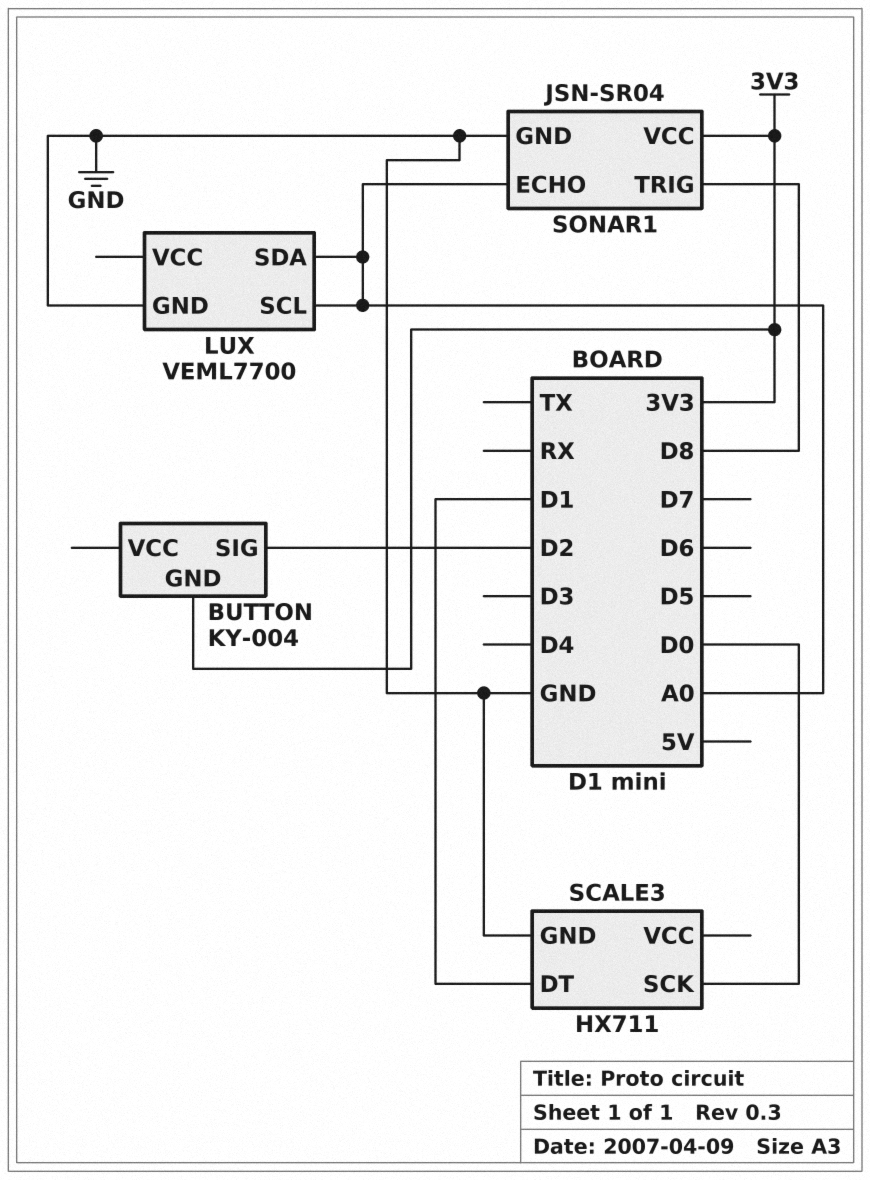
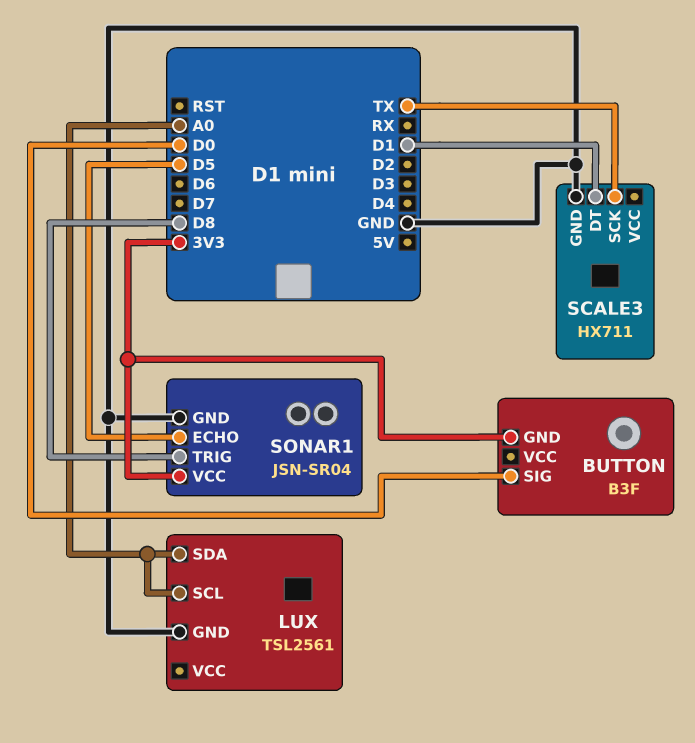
BUTTON: KY-004 -> B3F
BUTTON pin SIG: D2 -> D0
LUX: VEML7700 -> TSL2561
SCALE3 pin SCK: D0 -> TX
SONAR1 pin ECHO: A0 -> D5

